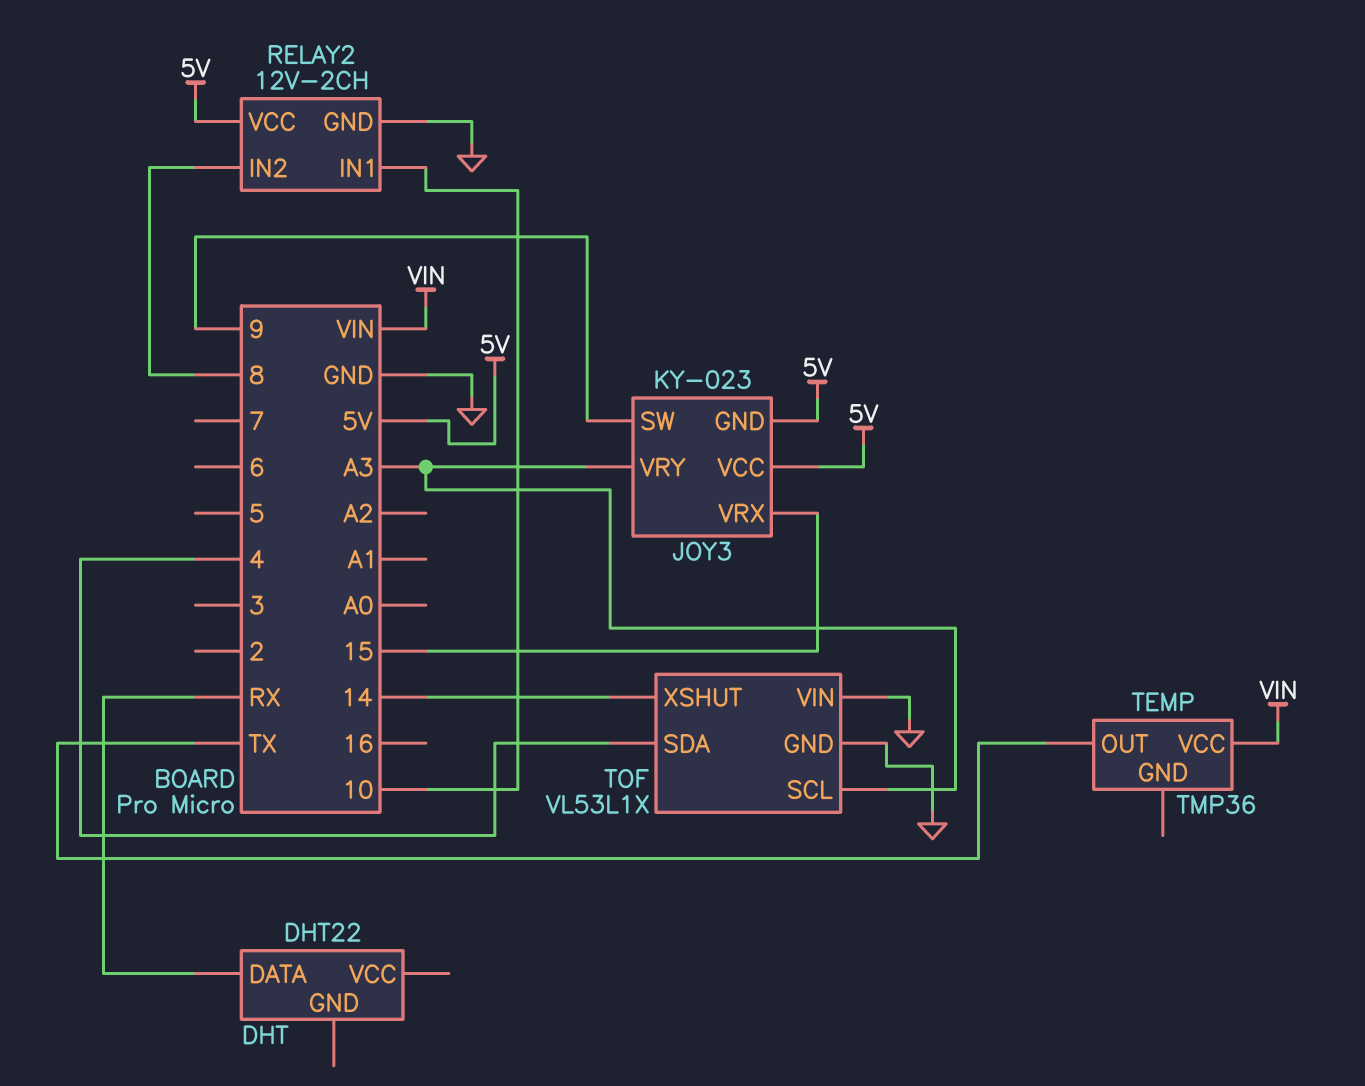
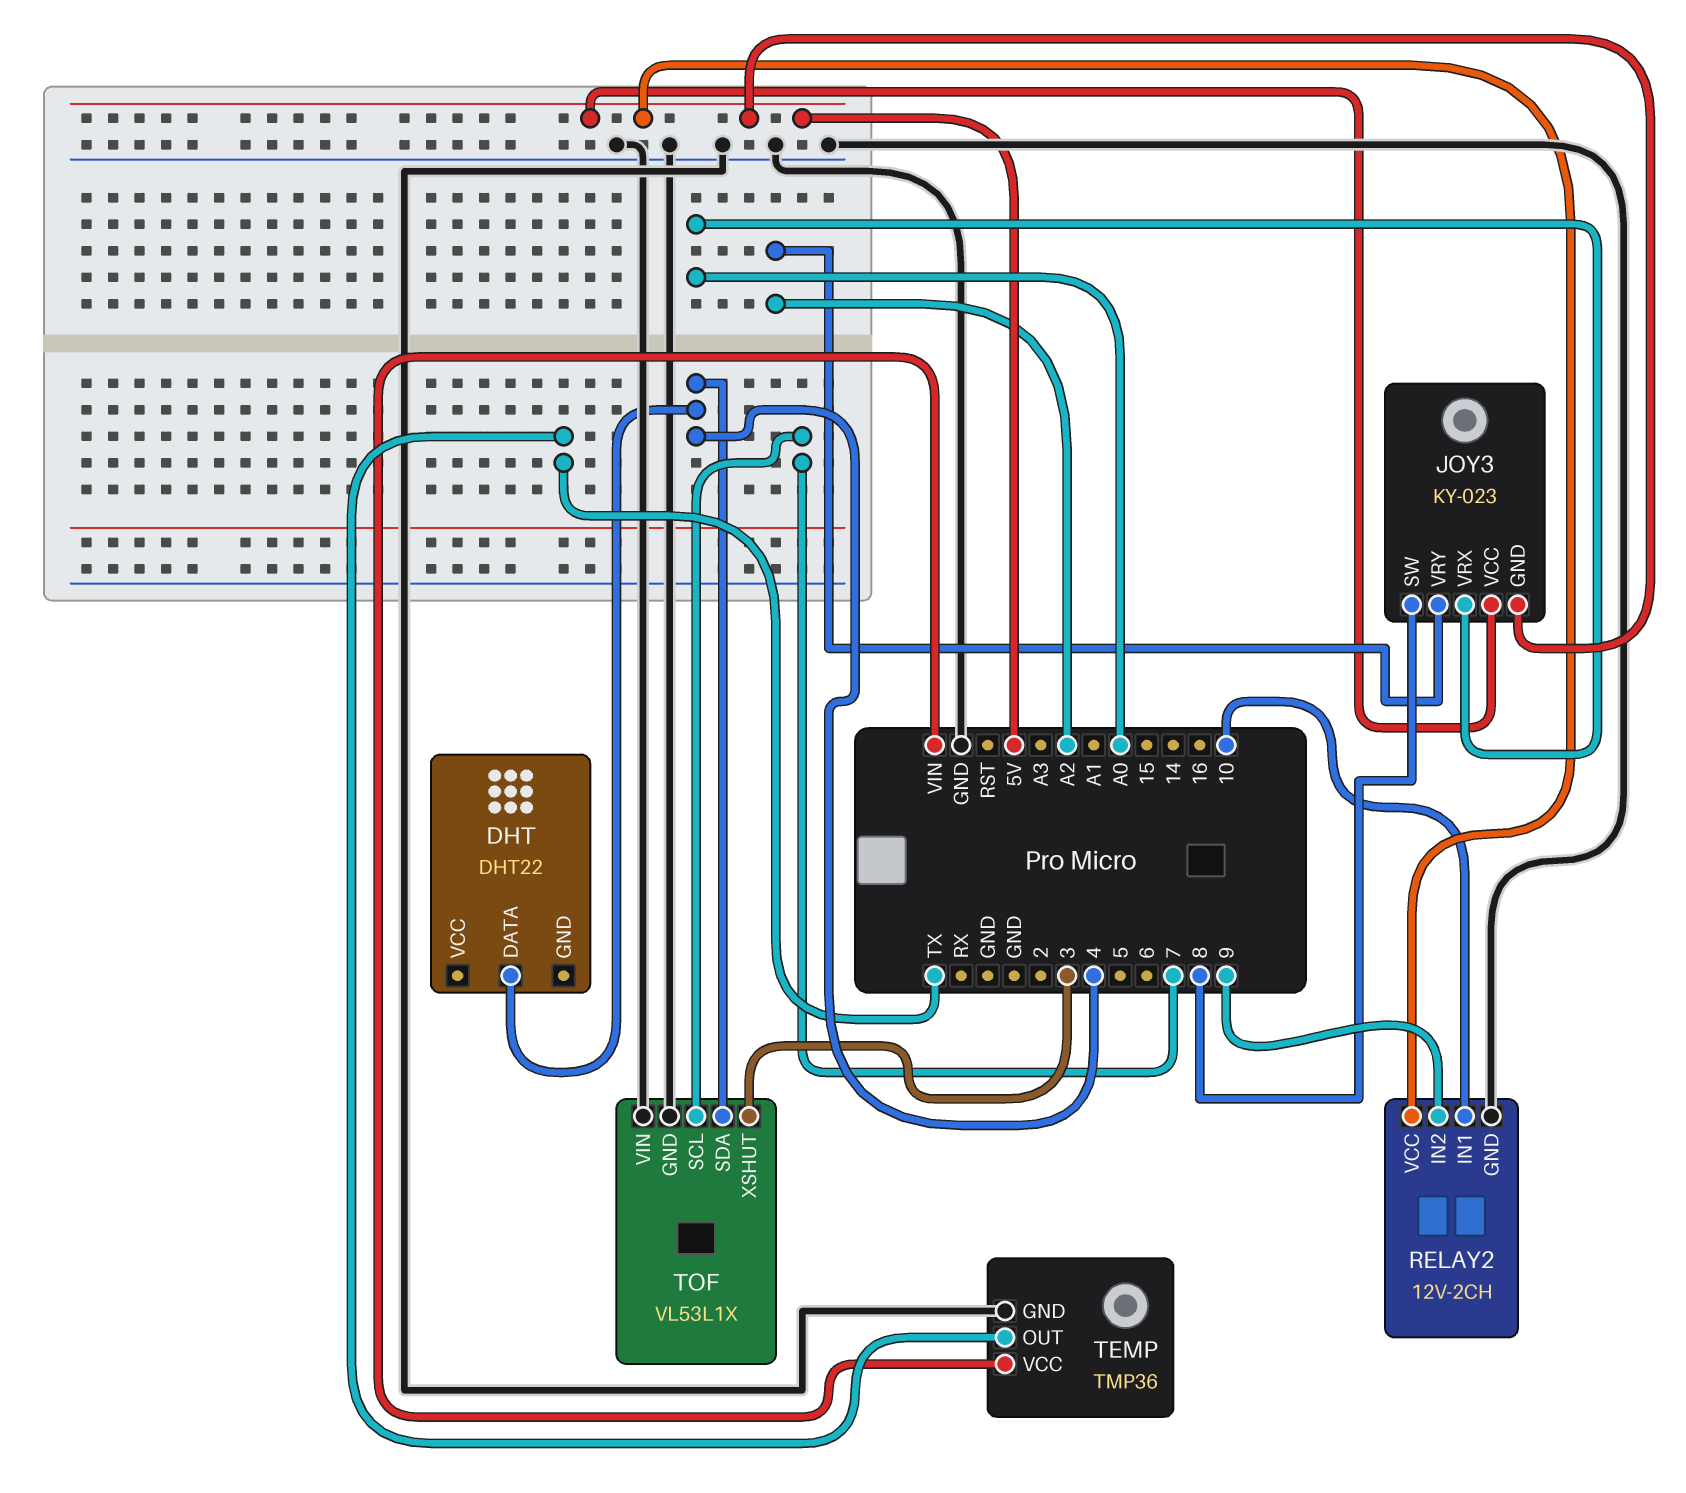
DHT pin DATA: RX -> 4
JOY3 pin SW: 9 -> 8
JOY3 pin VRX: 15 -> A0
JOY3 pin VRY: A3 -> A2
RELAY2 pin IN2: 8 -> 9
TEMP pin GND: none -> GND
TOF pin SCL: A3 -> 7
TOF pin XSHUT: 14 -> 3

